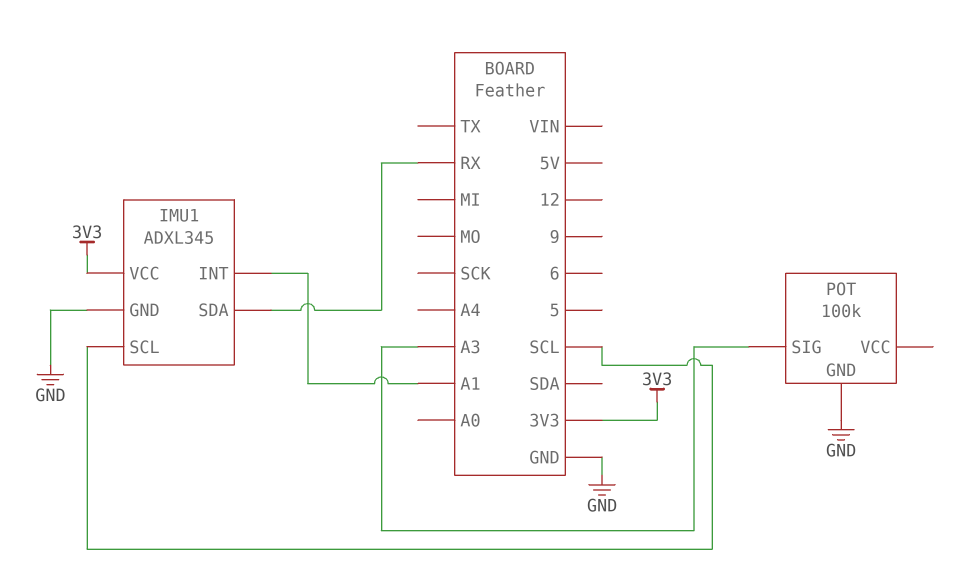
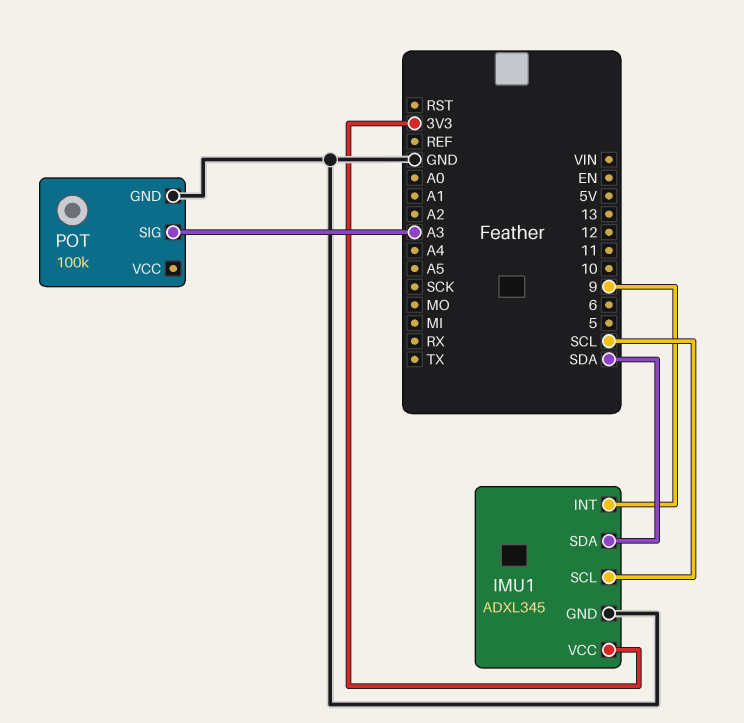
IMU1 pin INT: A1 -> 9
IMU1 pin SDA: RX -> SDA

